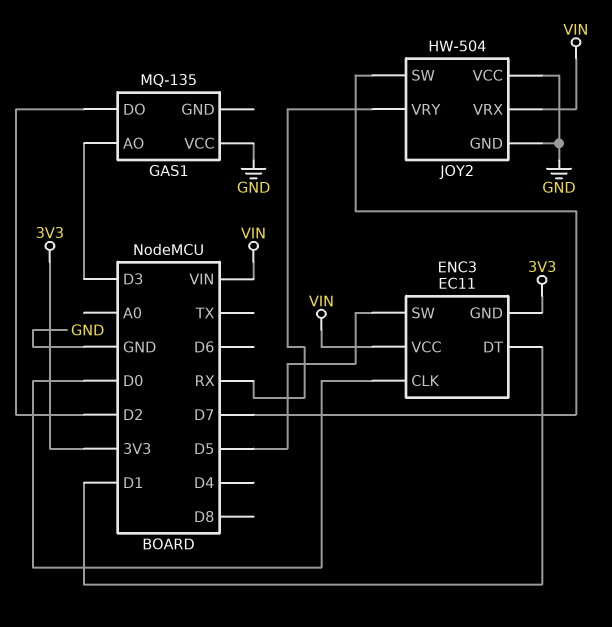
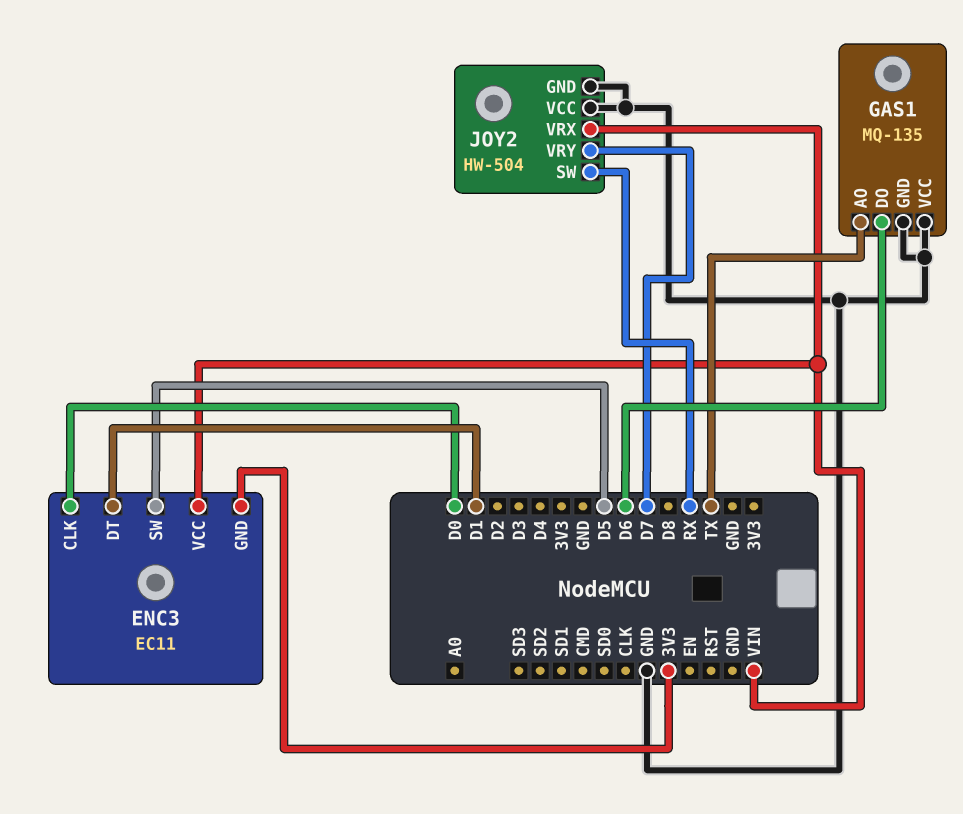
GAS1 pin AO: D3 -> TX
GAS1 pin DO: D2 -> D6
GAS1 pin GND: none -> GND
JOY2 pin SW: D7 -> RX
JOY2 pin VRY: RX -> D7

